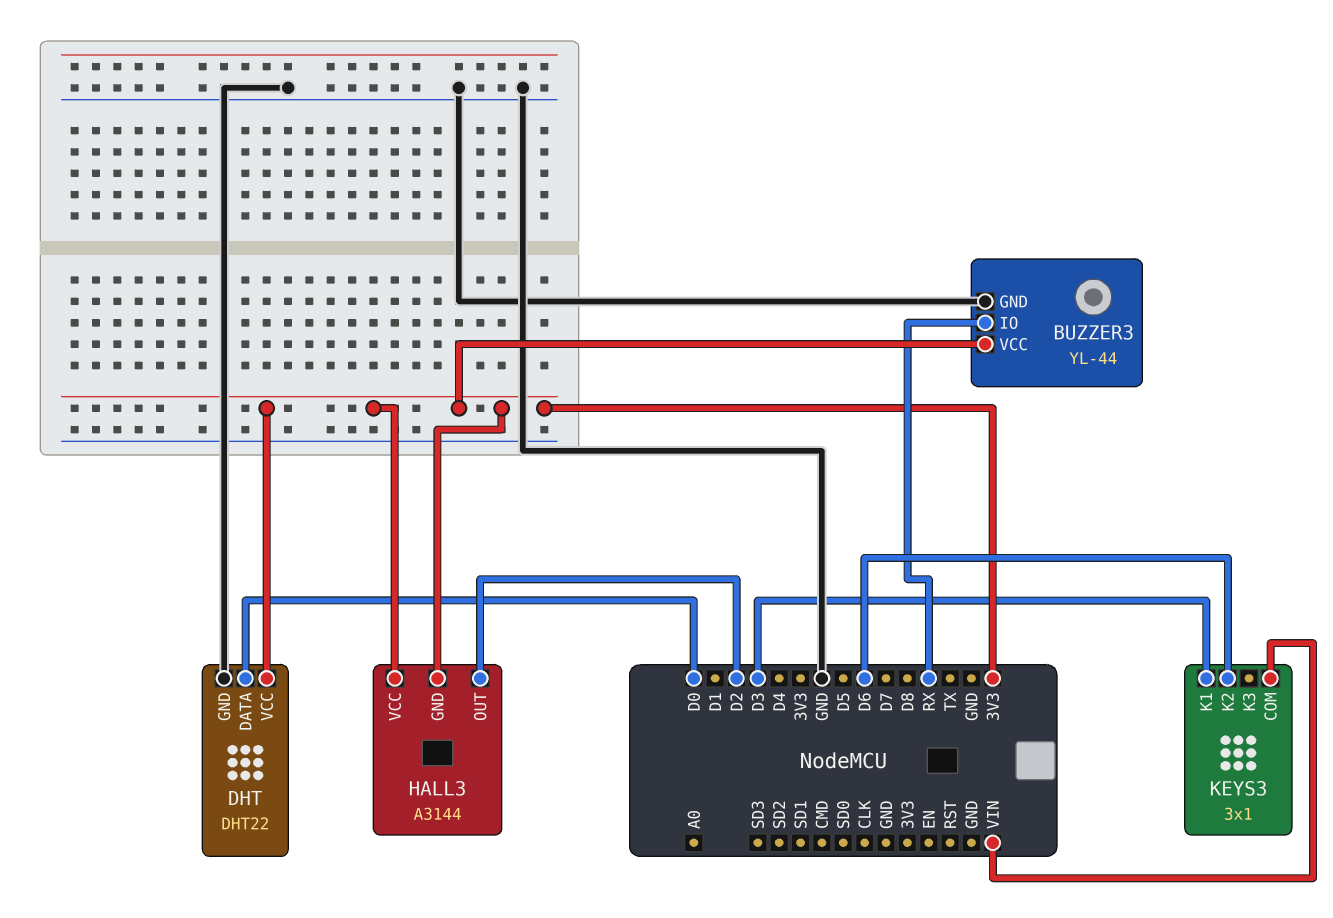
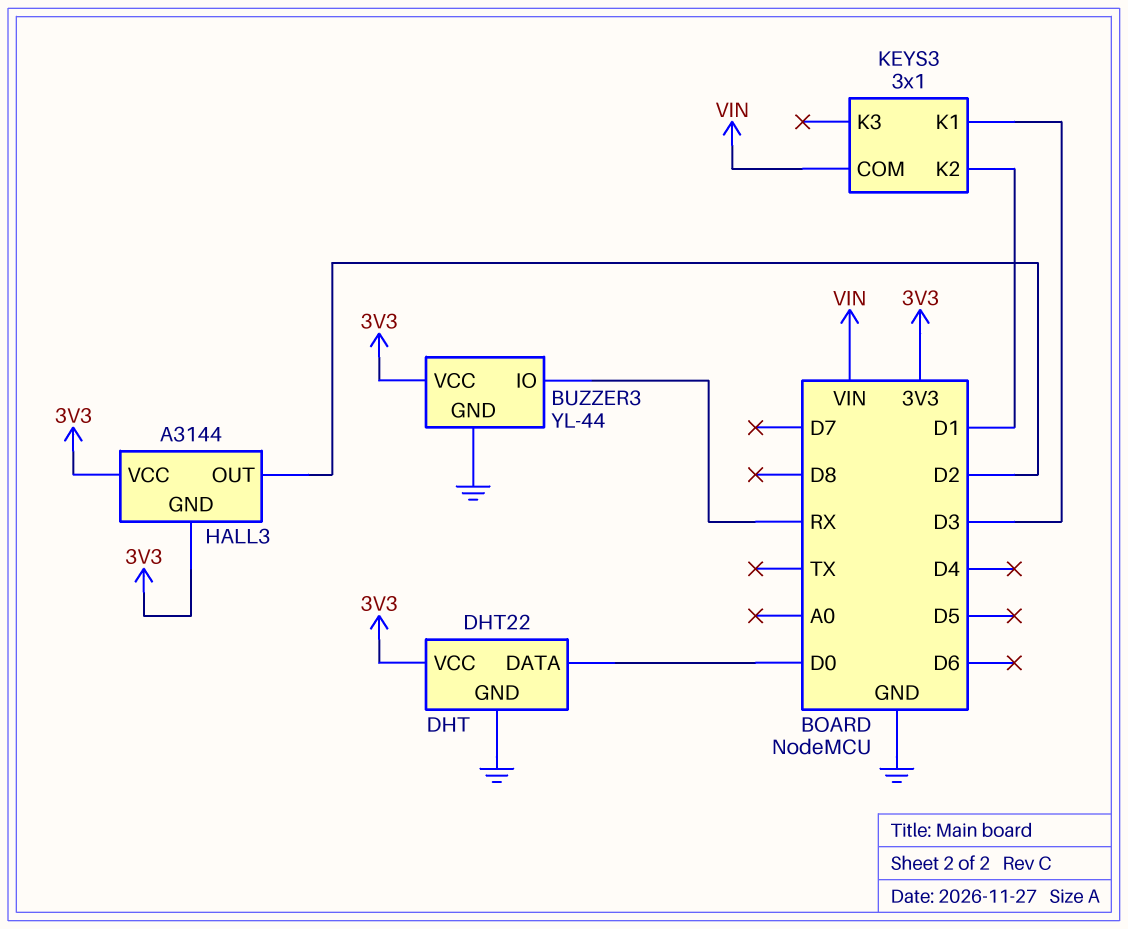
KEYS3 pin K2: D6 -> D1

